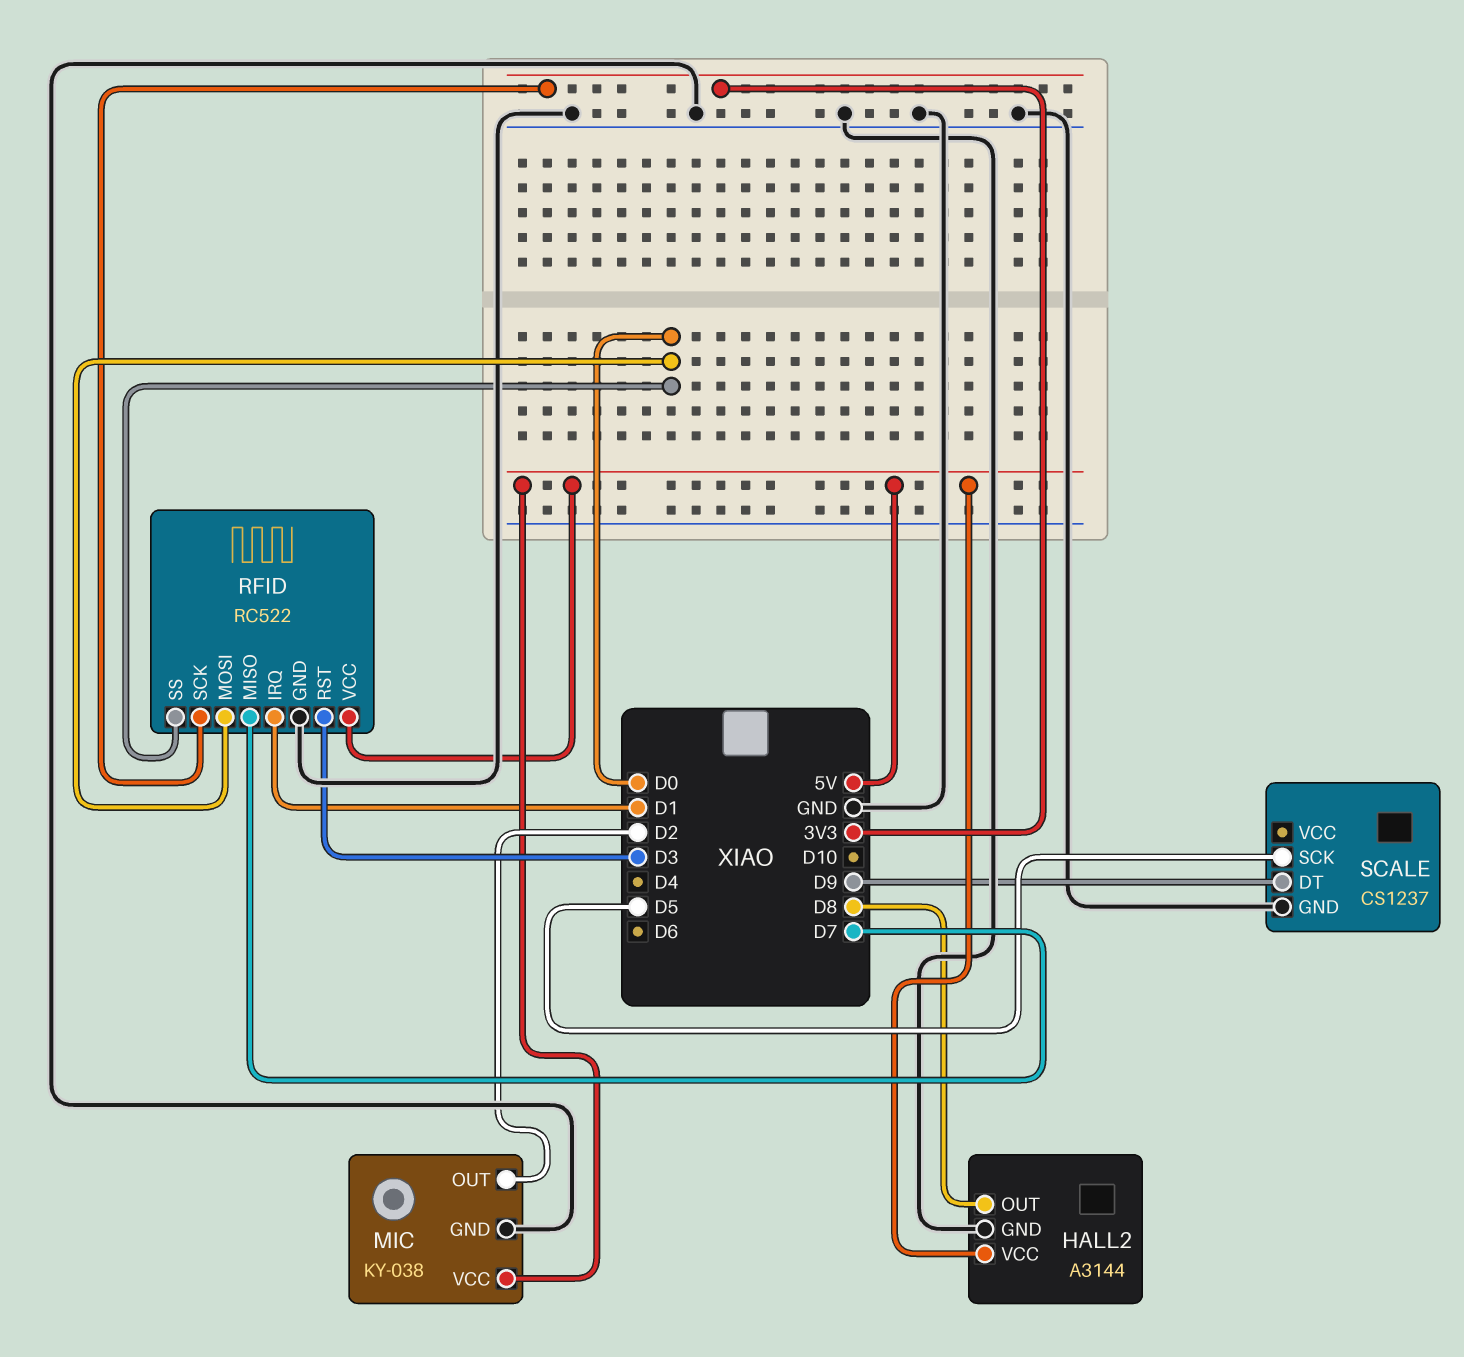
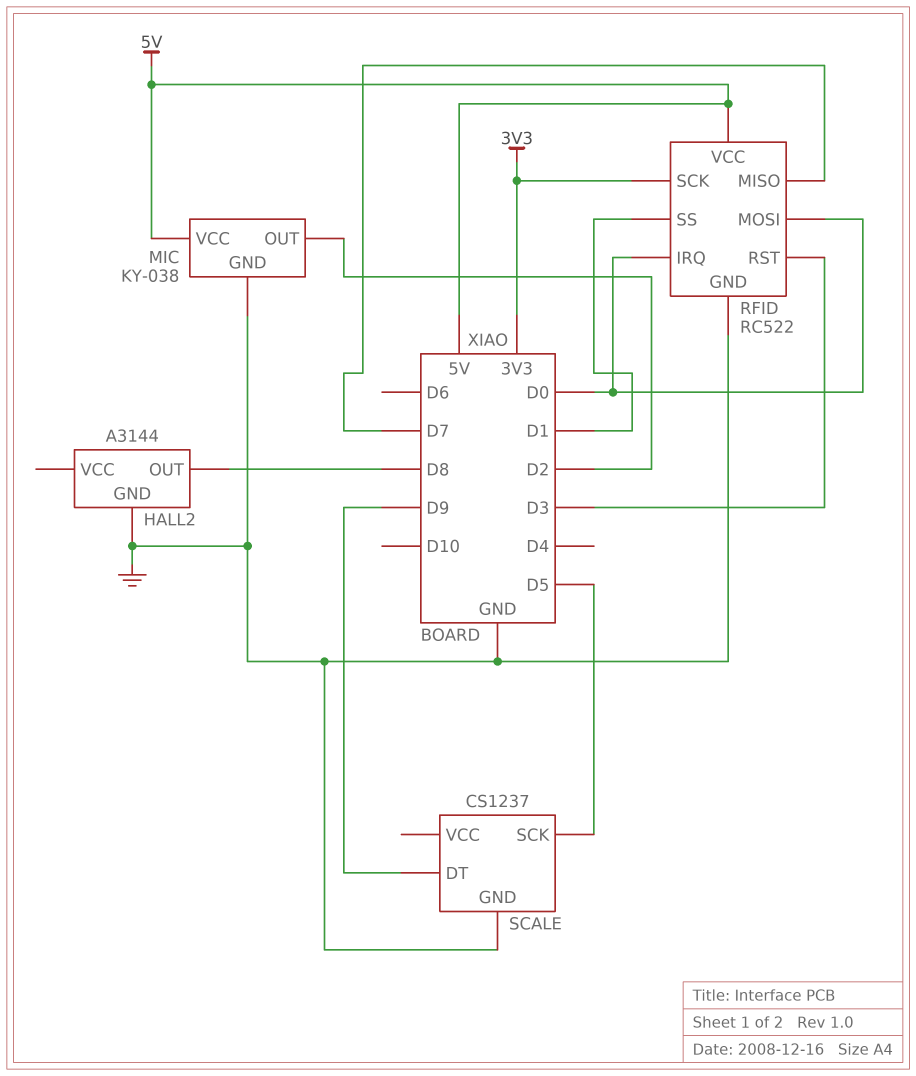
HALL2 pin VCC: 5V -> none
RFID pin IRQ: D1 -> D0
RFID pin SS: D0 -> D1

